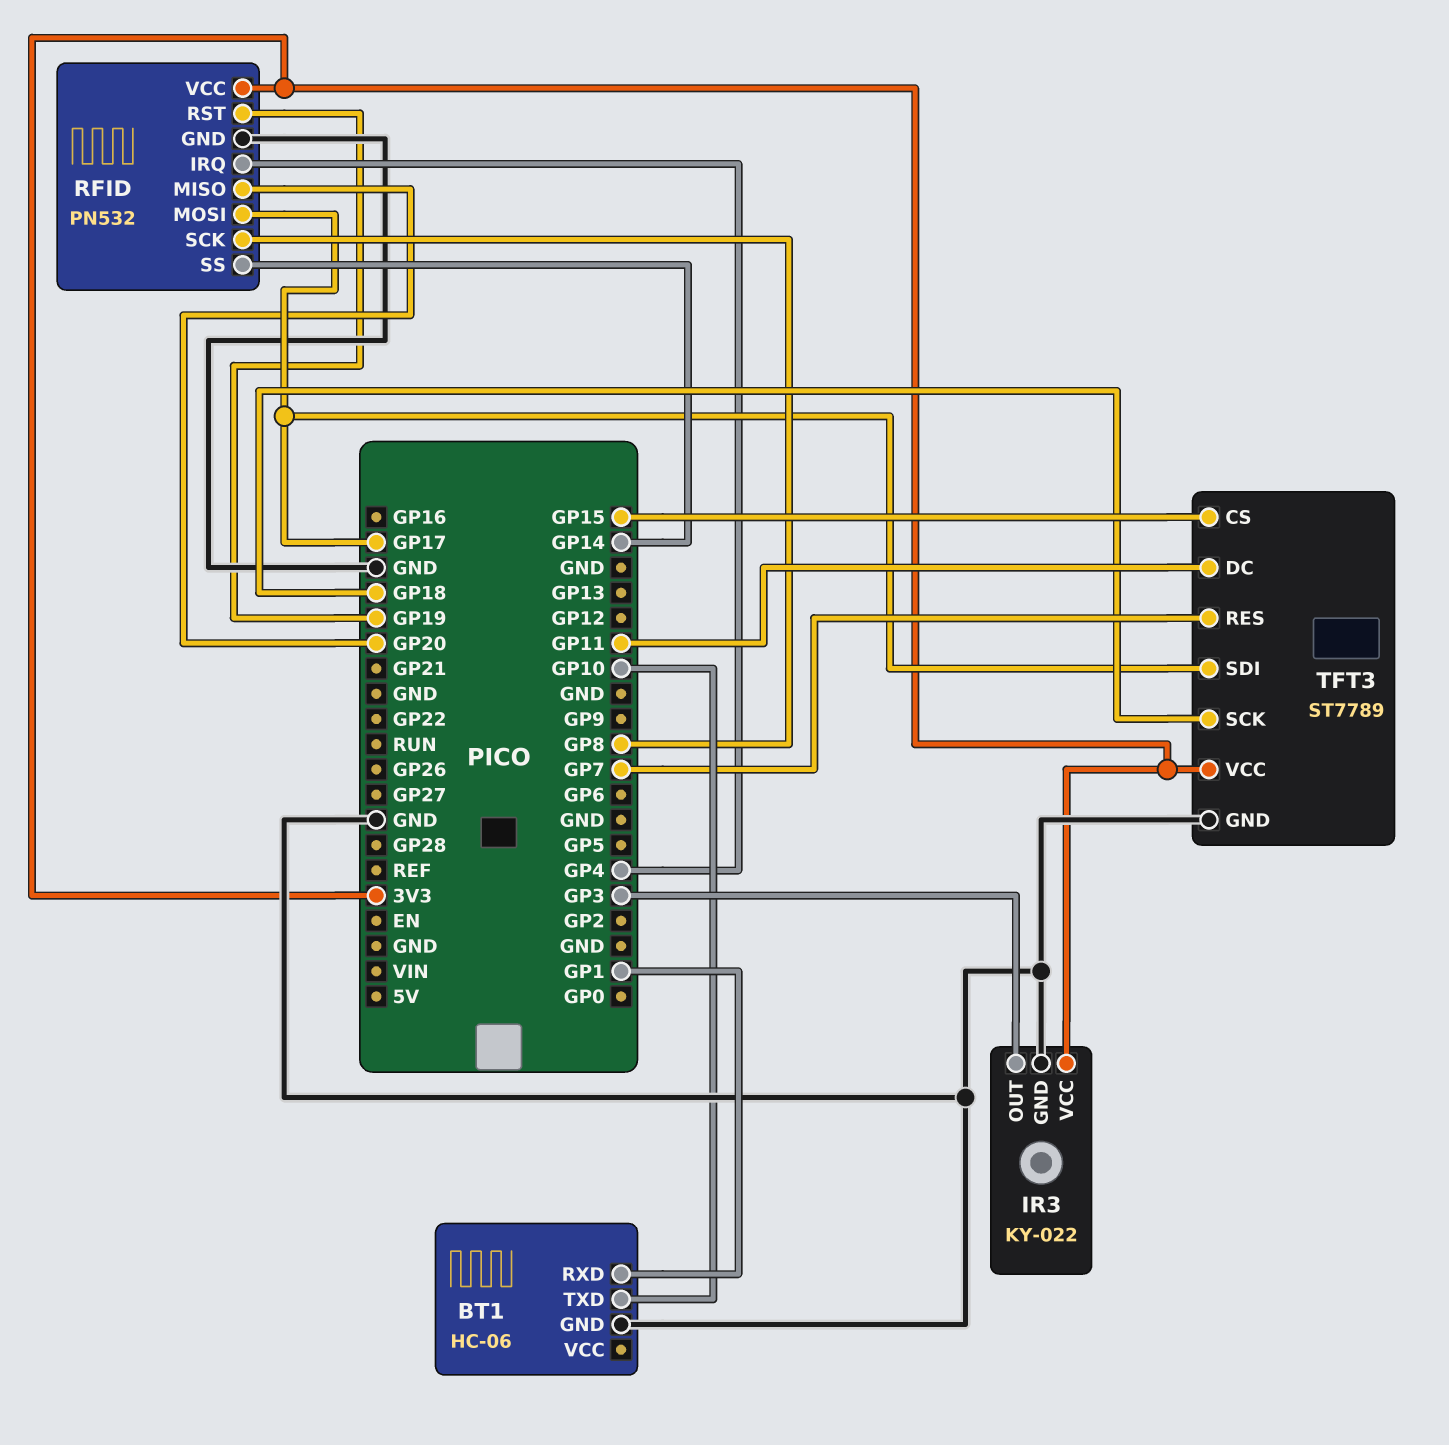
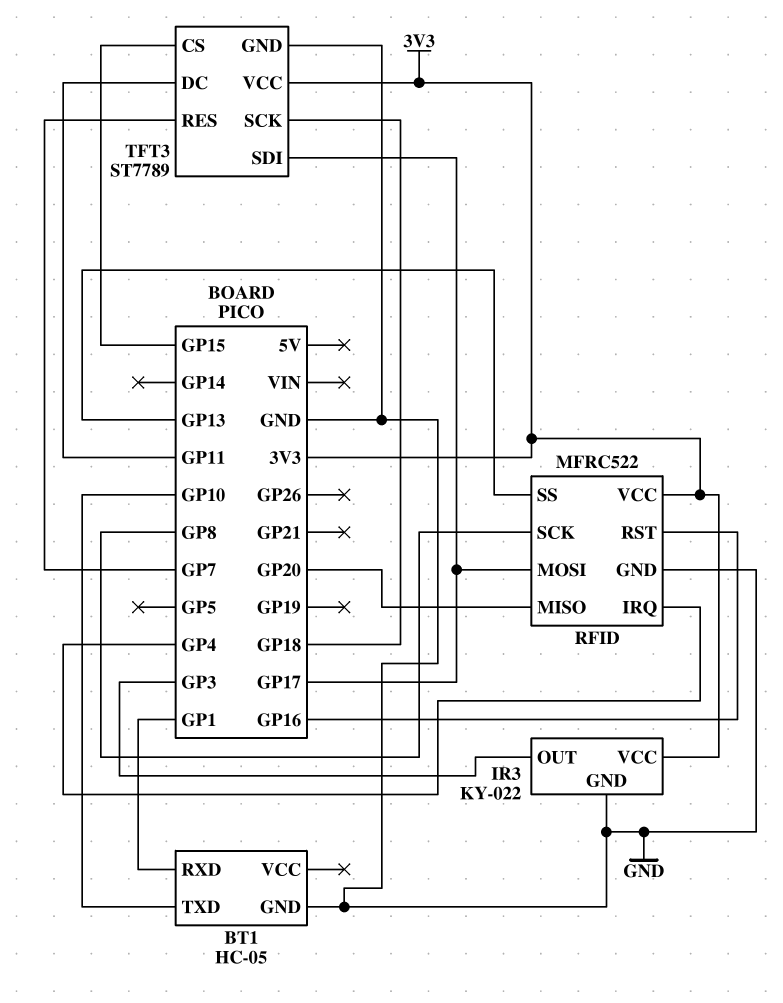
BT1: HC-06 -> HC-05
RFID: PN532 -> MFRC522
RFID pin RST: GP19 -> GP16
RFID pin SS: GP14 -> GP13

